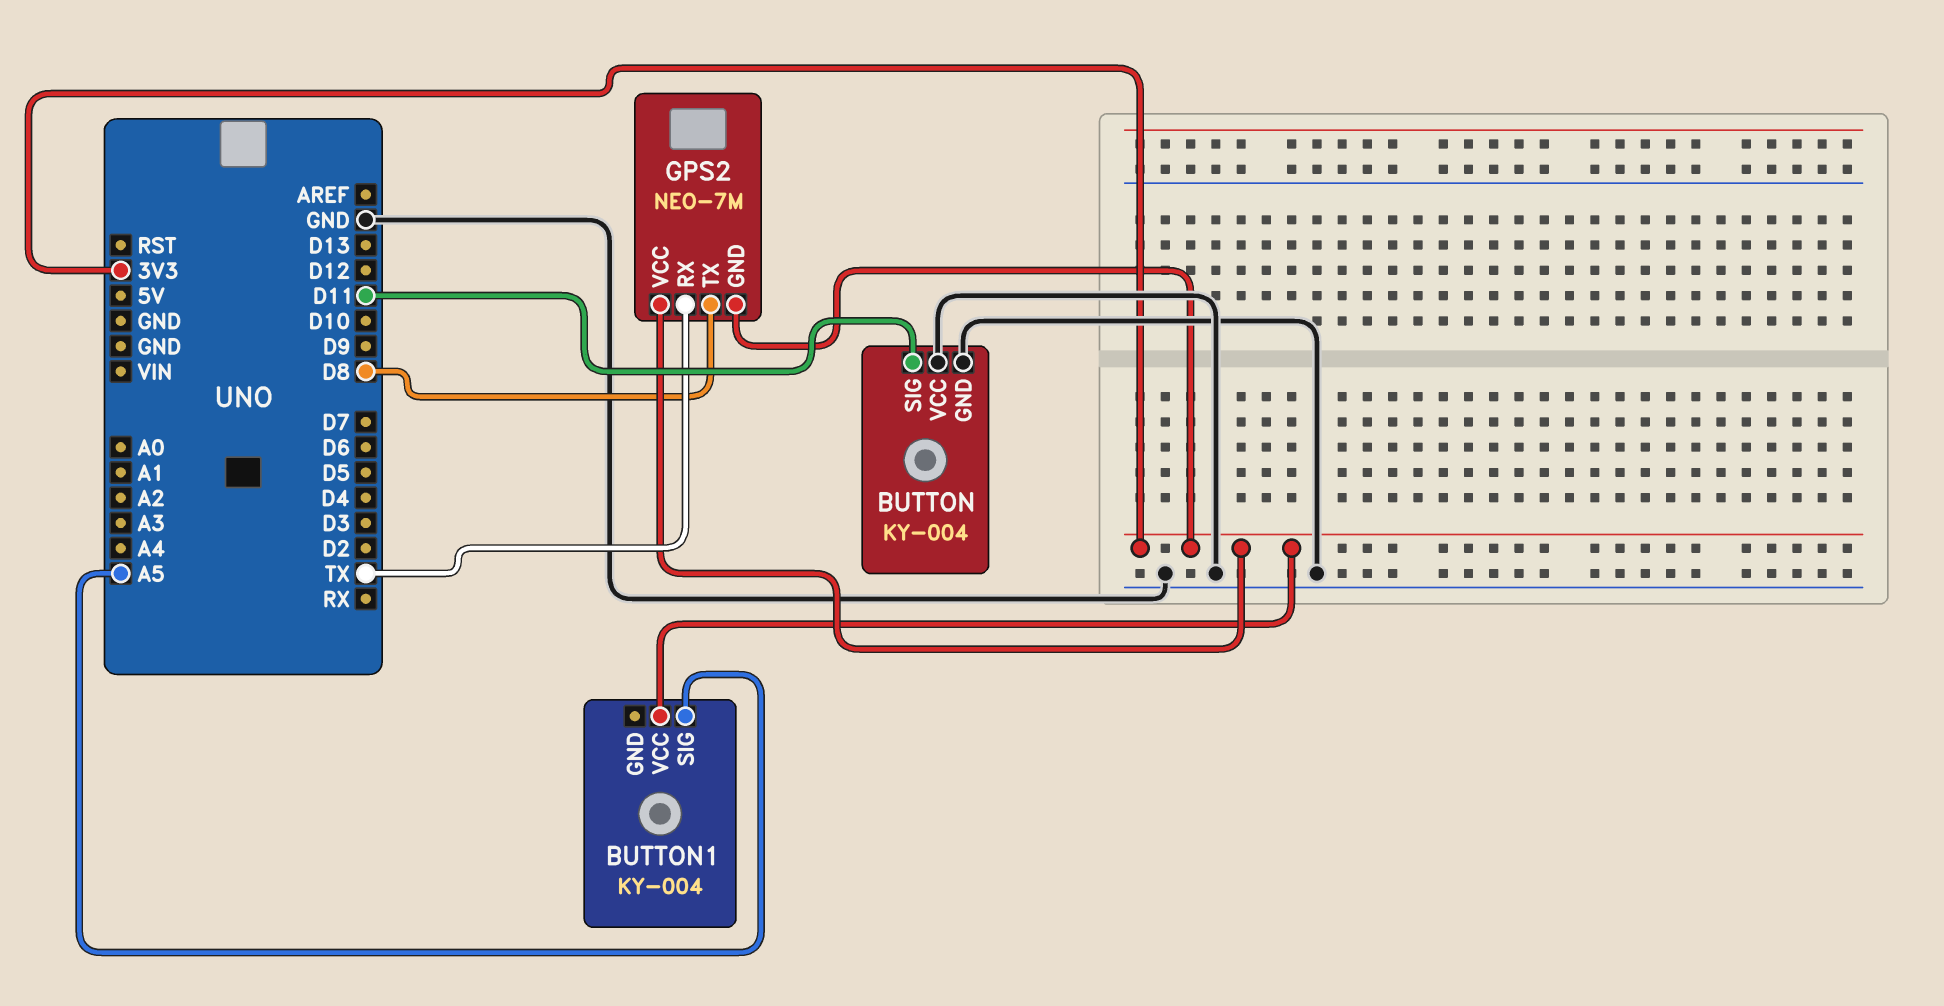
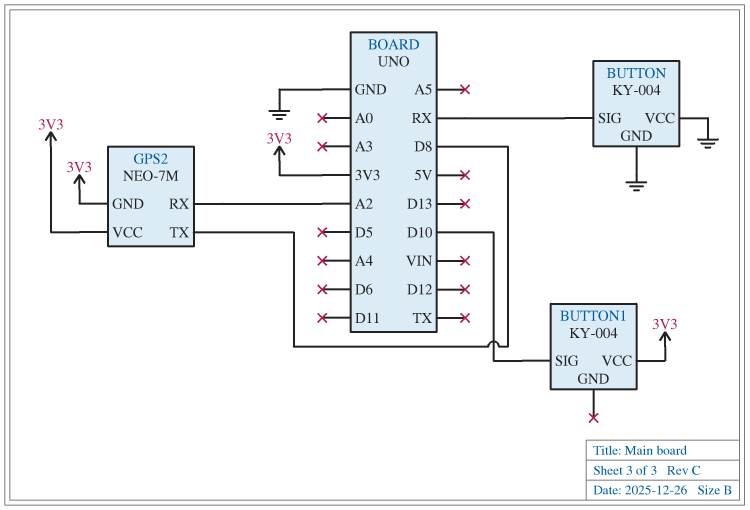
BUTTON pin SIG: D11 -> RX
BUTTON1 pin SIG: A5 -> D10
GPS2 pin RX: TX -> A2

